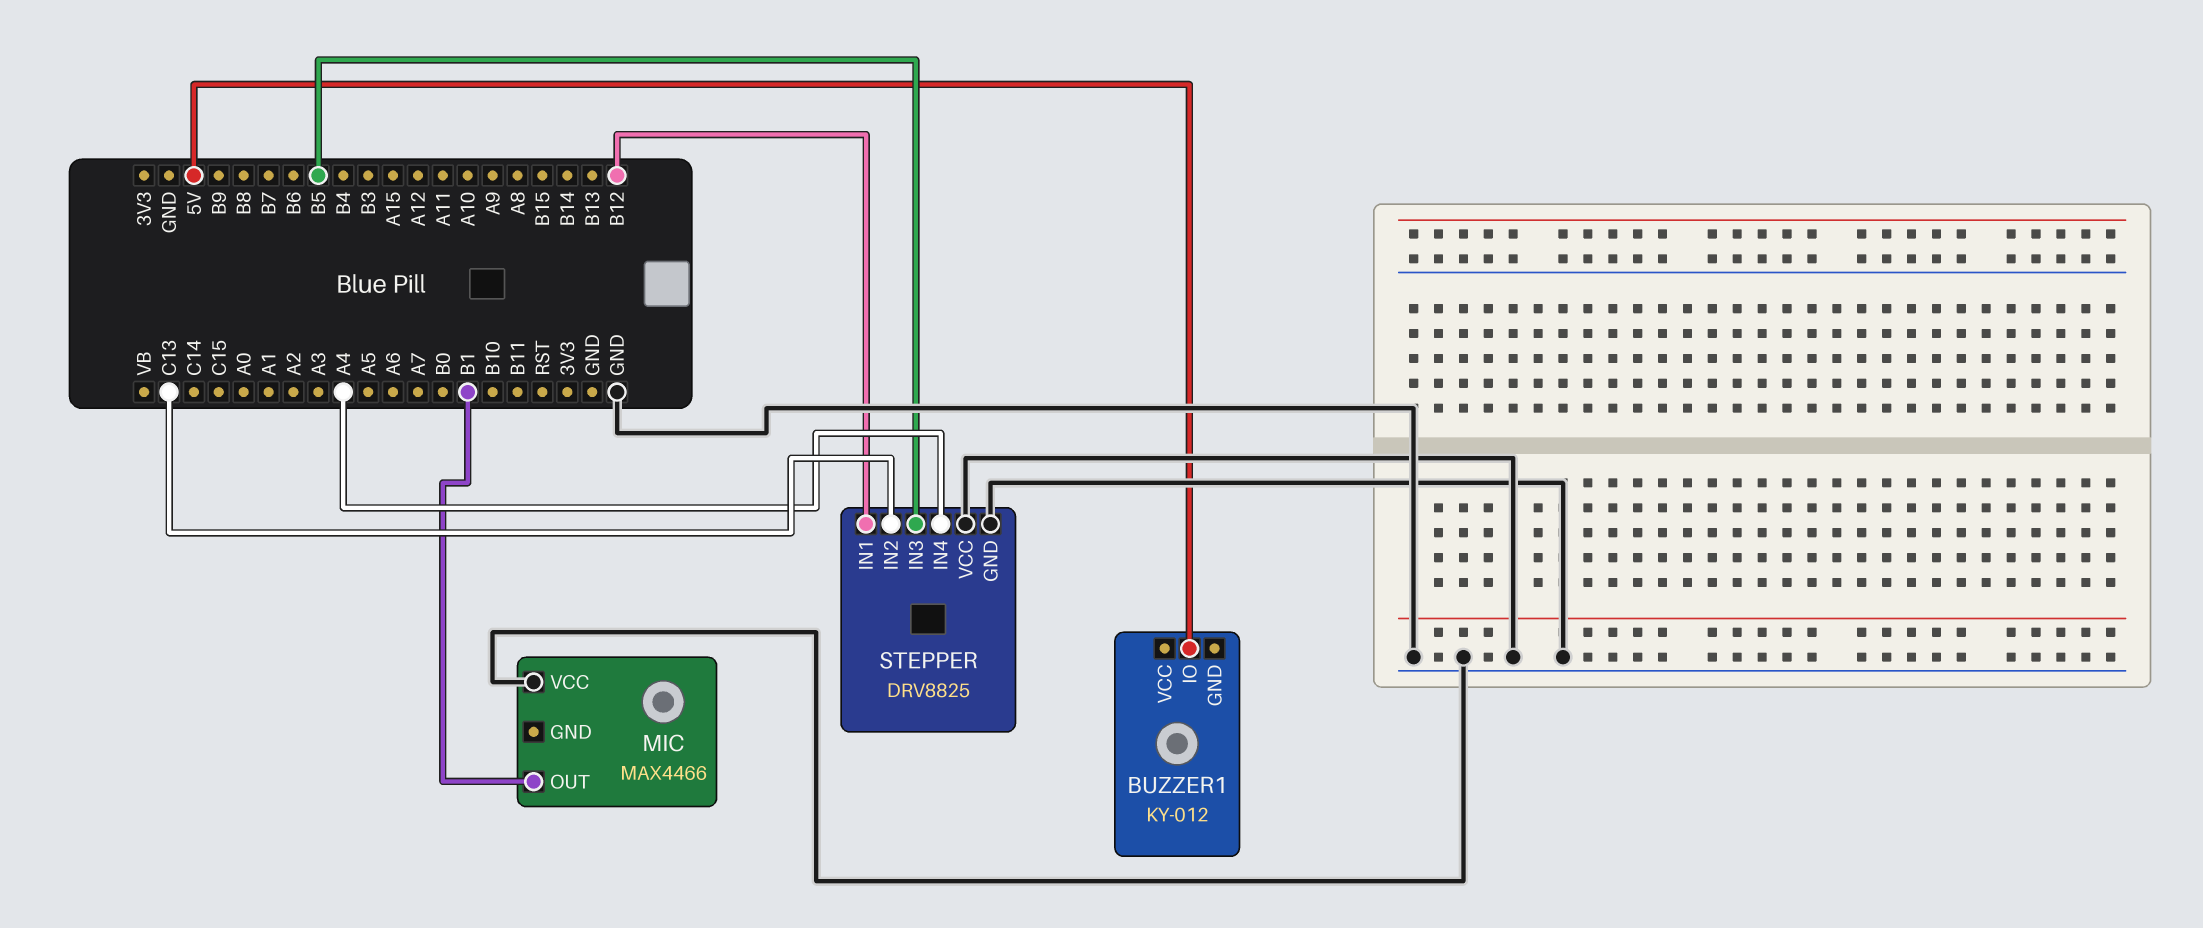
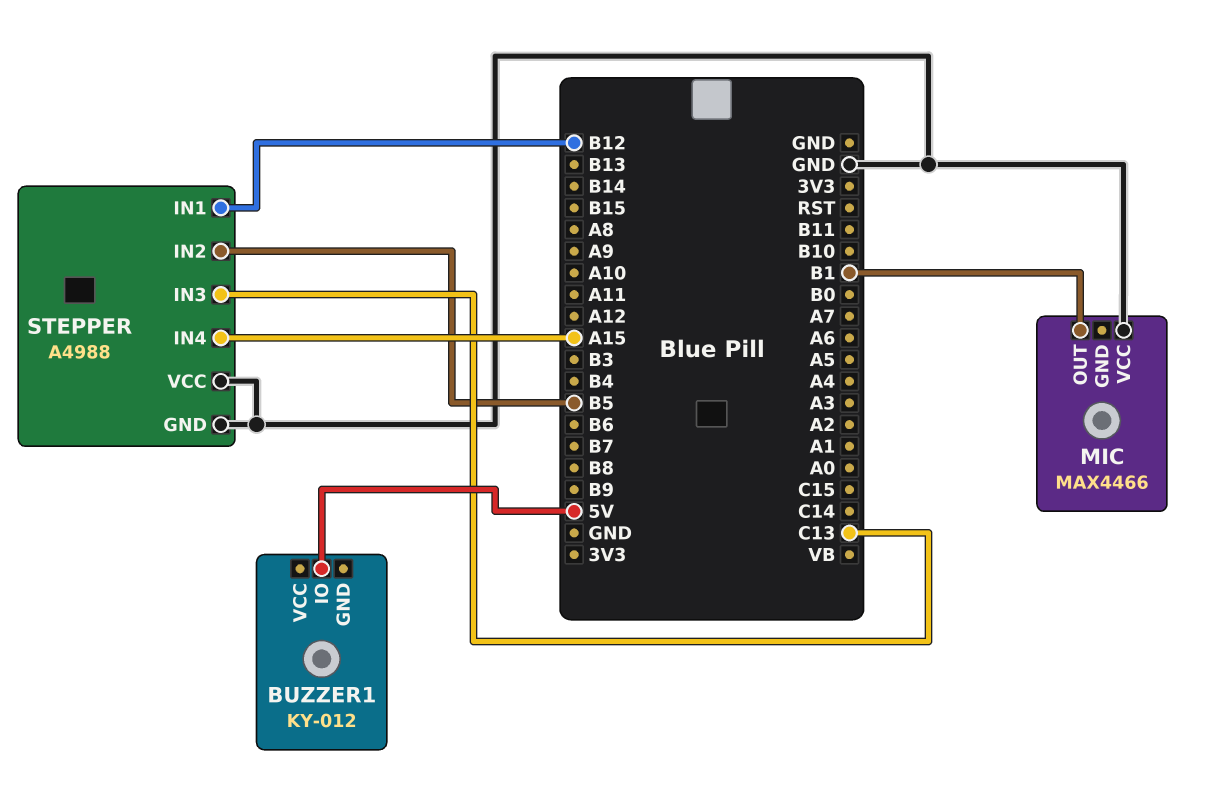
STEPPER: DRV8825 -> A4988
STEPPER pin IN2: C13 -> B5
STEPPER pin IN3: B5 -> C13
STEPPER pin IN4: A4 -> A15

